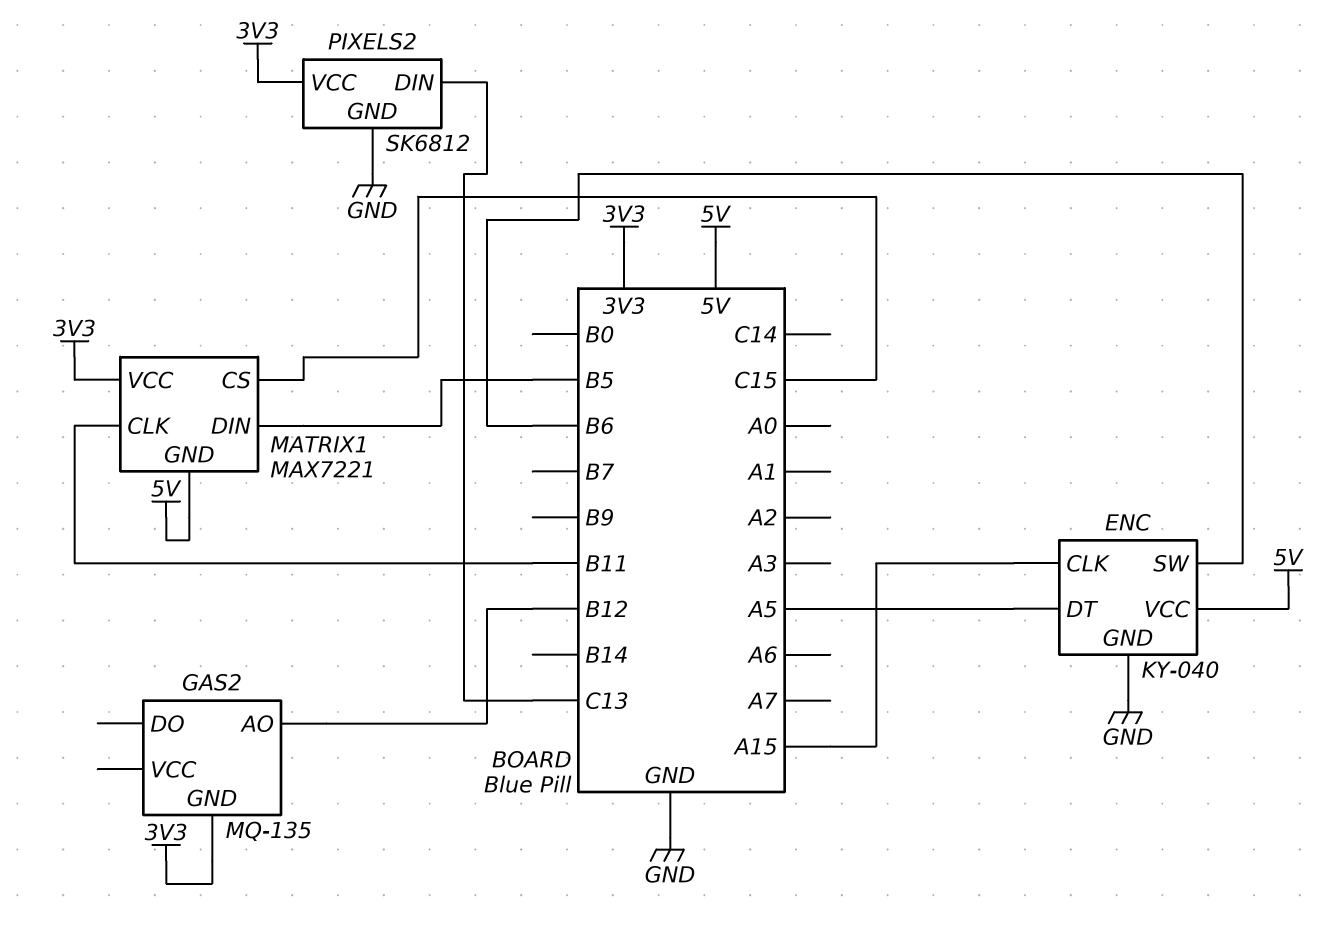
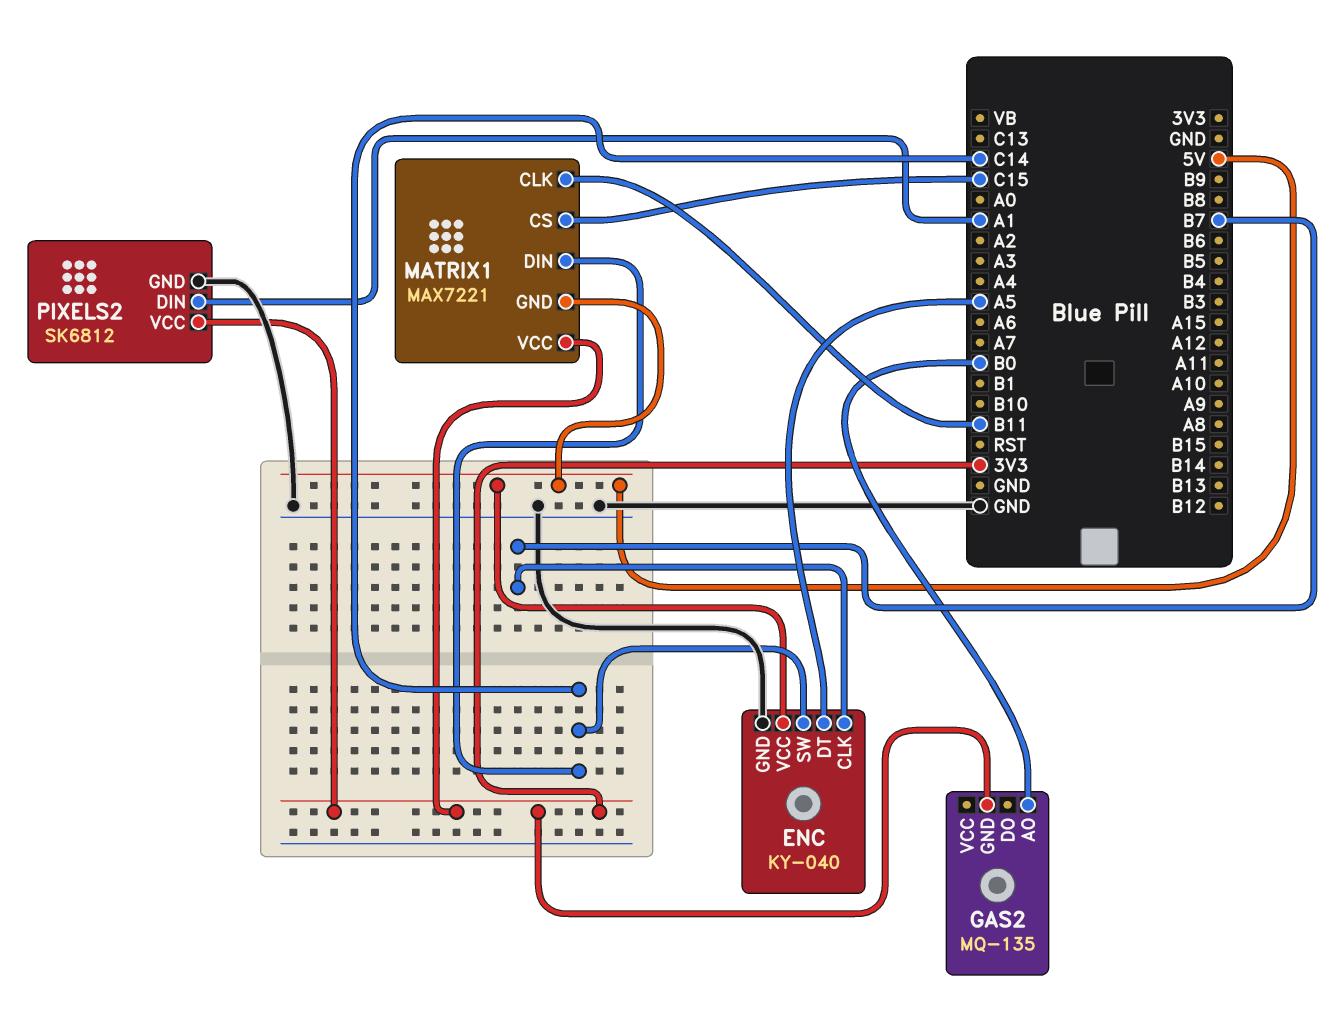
ENC pin CLK: A15 -> B7
ENC pin SW: B6 -> C14
GAS2 pin AO: B12 -> B0
MATRIX1 pin DIN: B5 -> C14
PIXELS2 pin DIN: C13 -> A1

